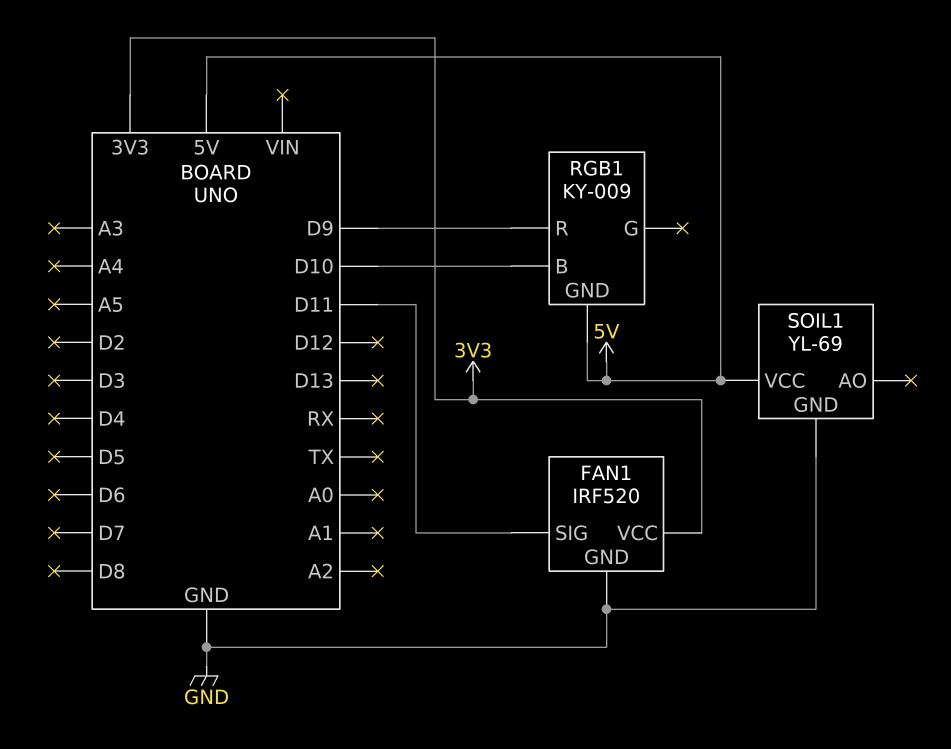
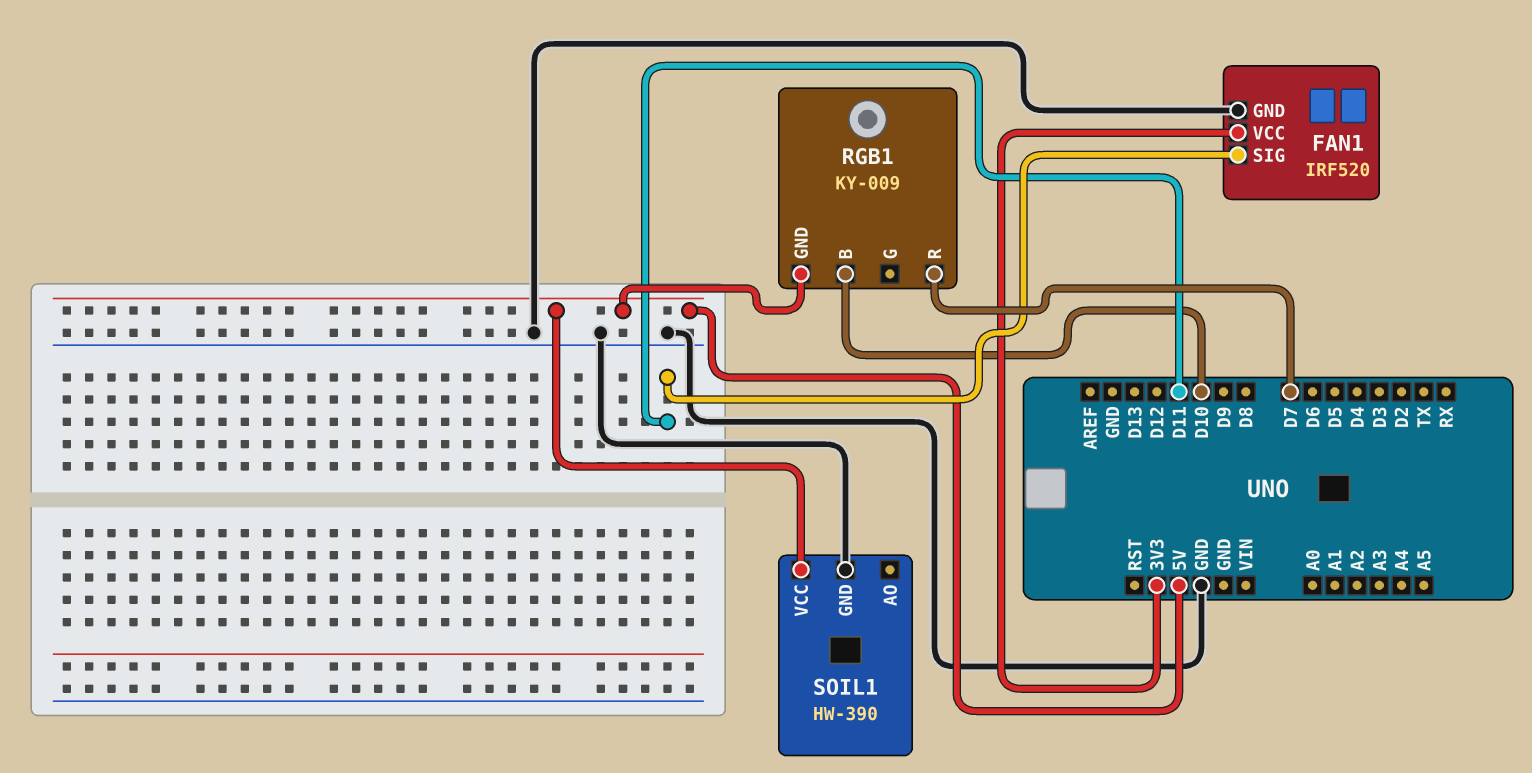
RGB1 pin R: D9 -> D7
SOIL1: YL-69 -> HW-390

